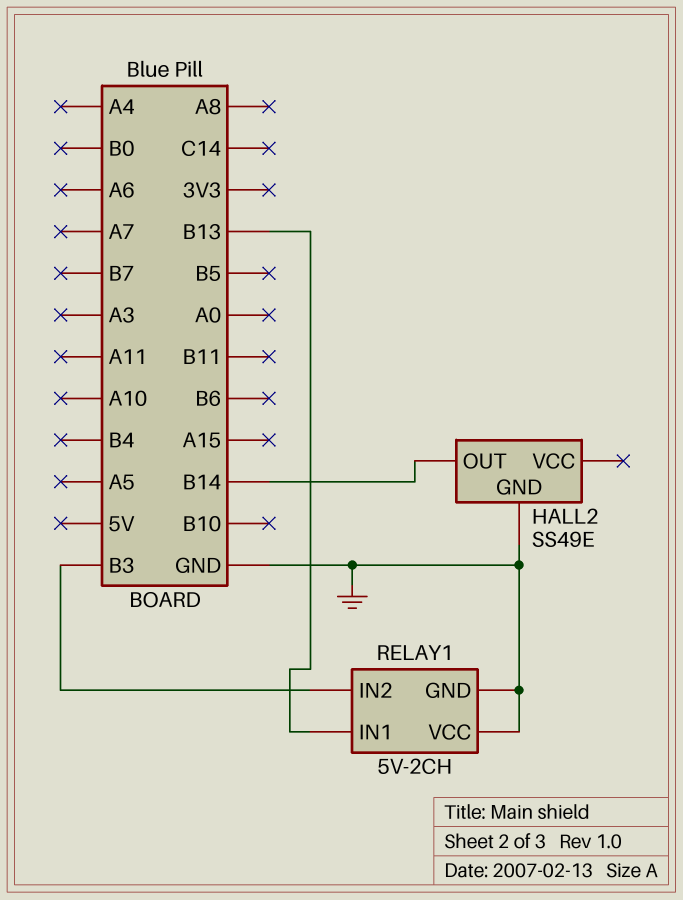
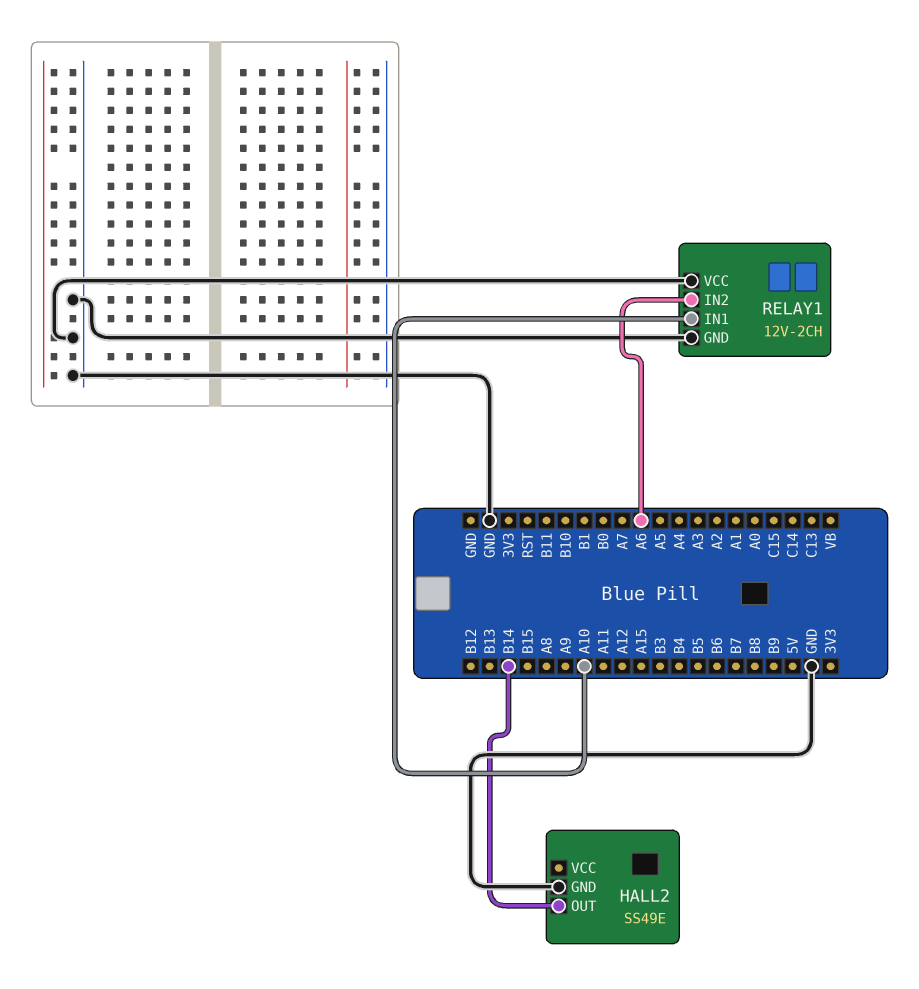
RELAY1: 5V-2CH -> 12V-2CH
RELAY1 pin IN1: B13 -> A10
RELAY1 pin IN2: B3 -> A6

